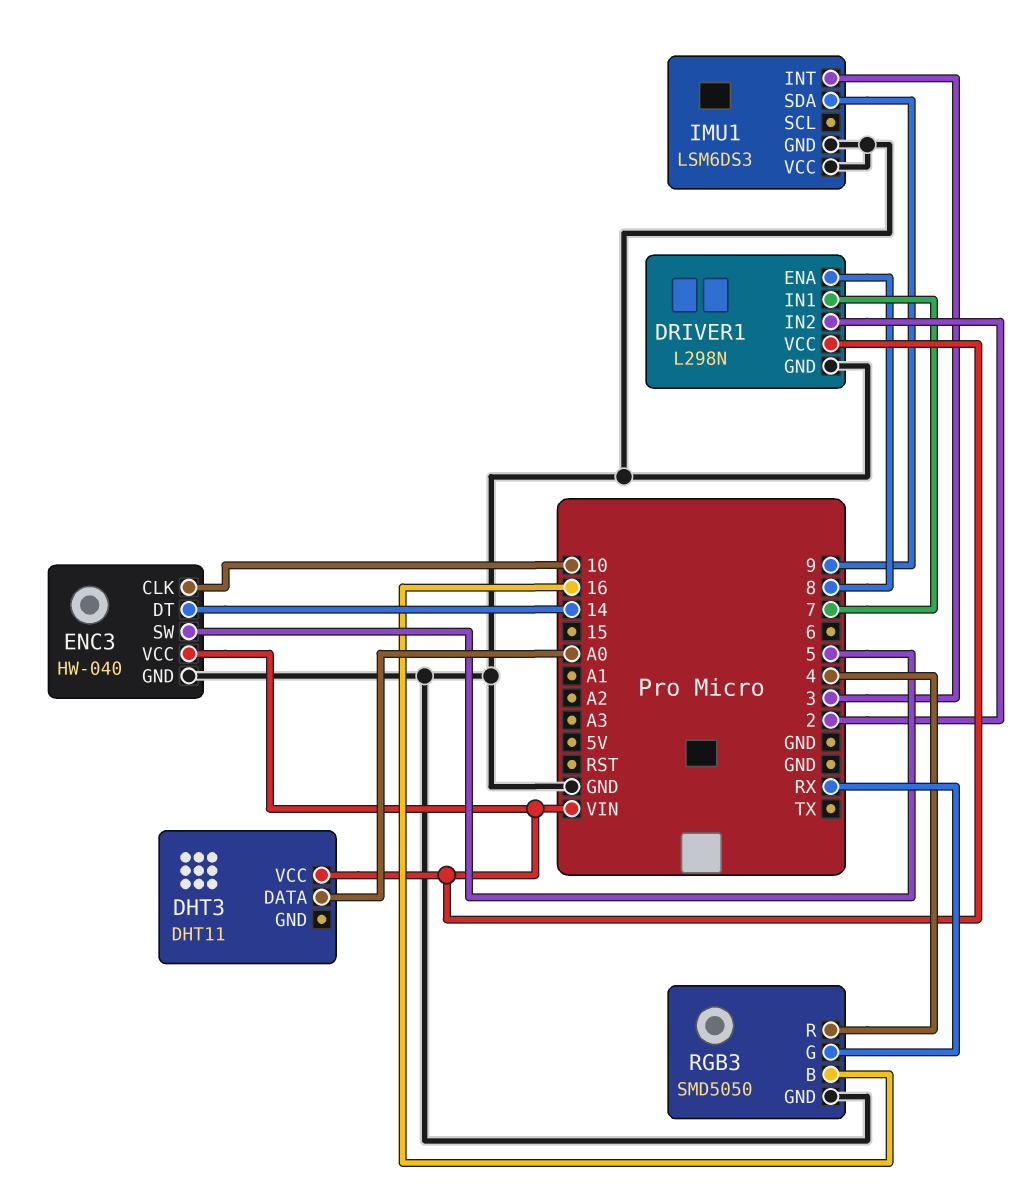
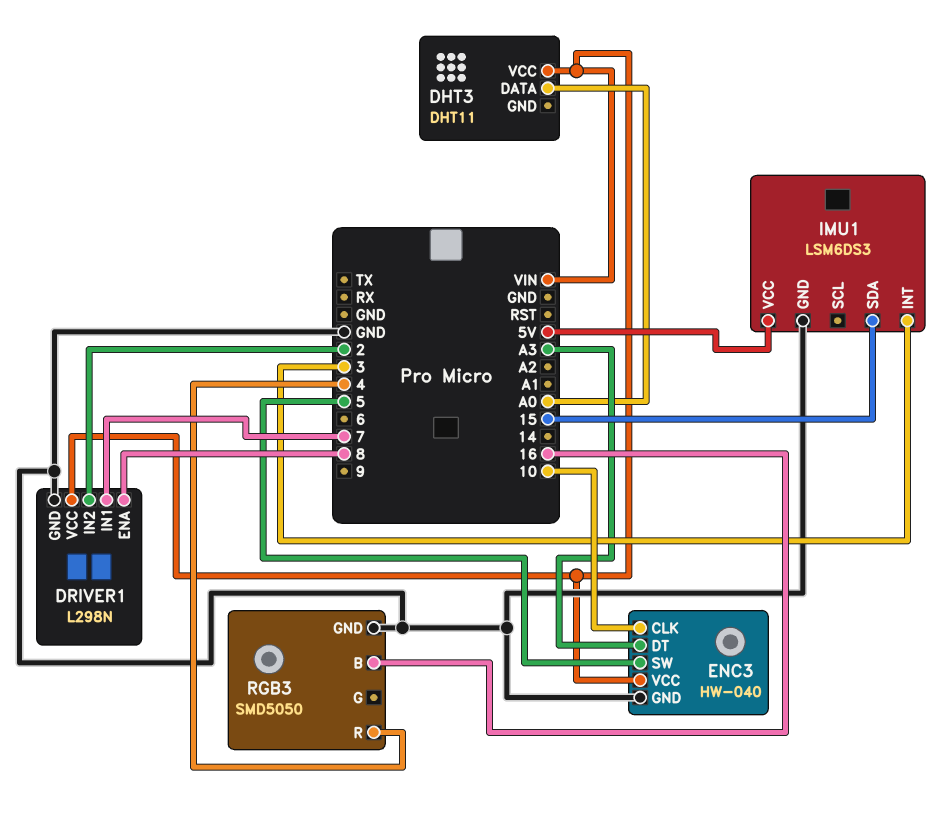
ENC3 pin DT: 14 -> A3
IMU1 pin SDA: 9 -> 15
IMU1 pin VCC: GND -> 5V
RGB3 pin G: RX -> none

